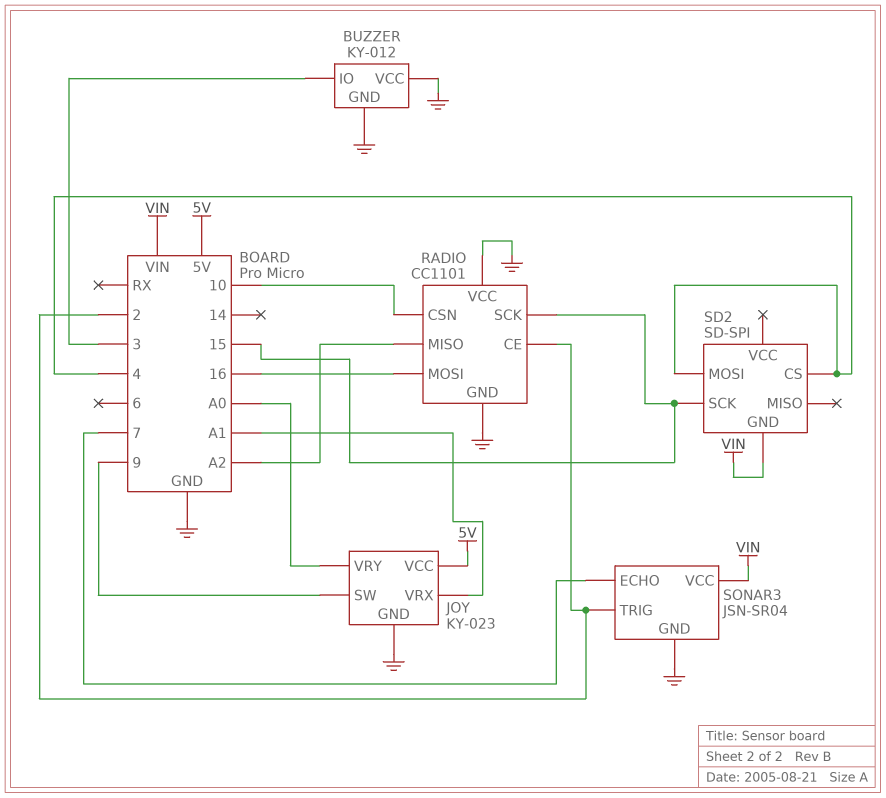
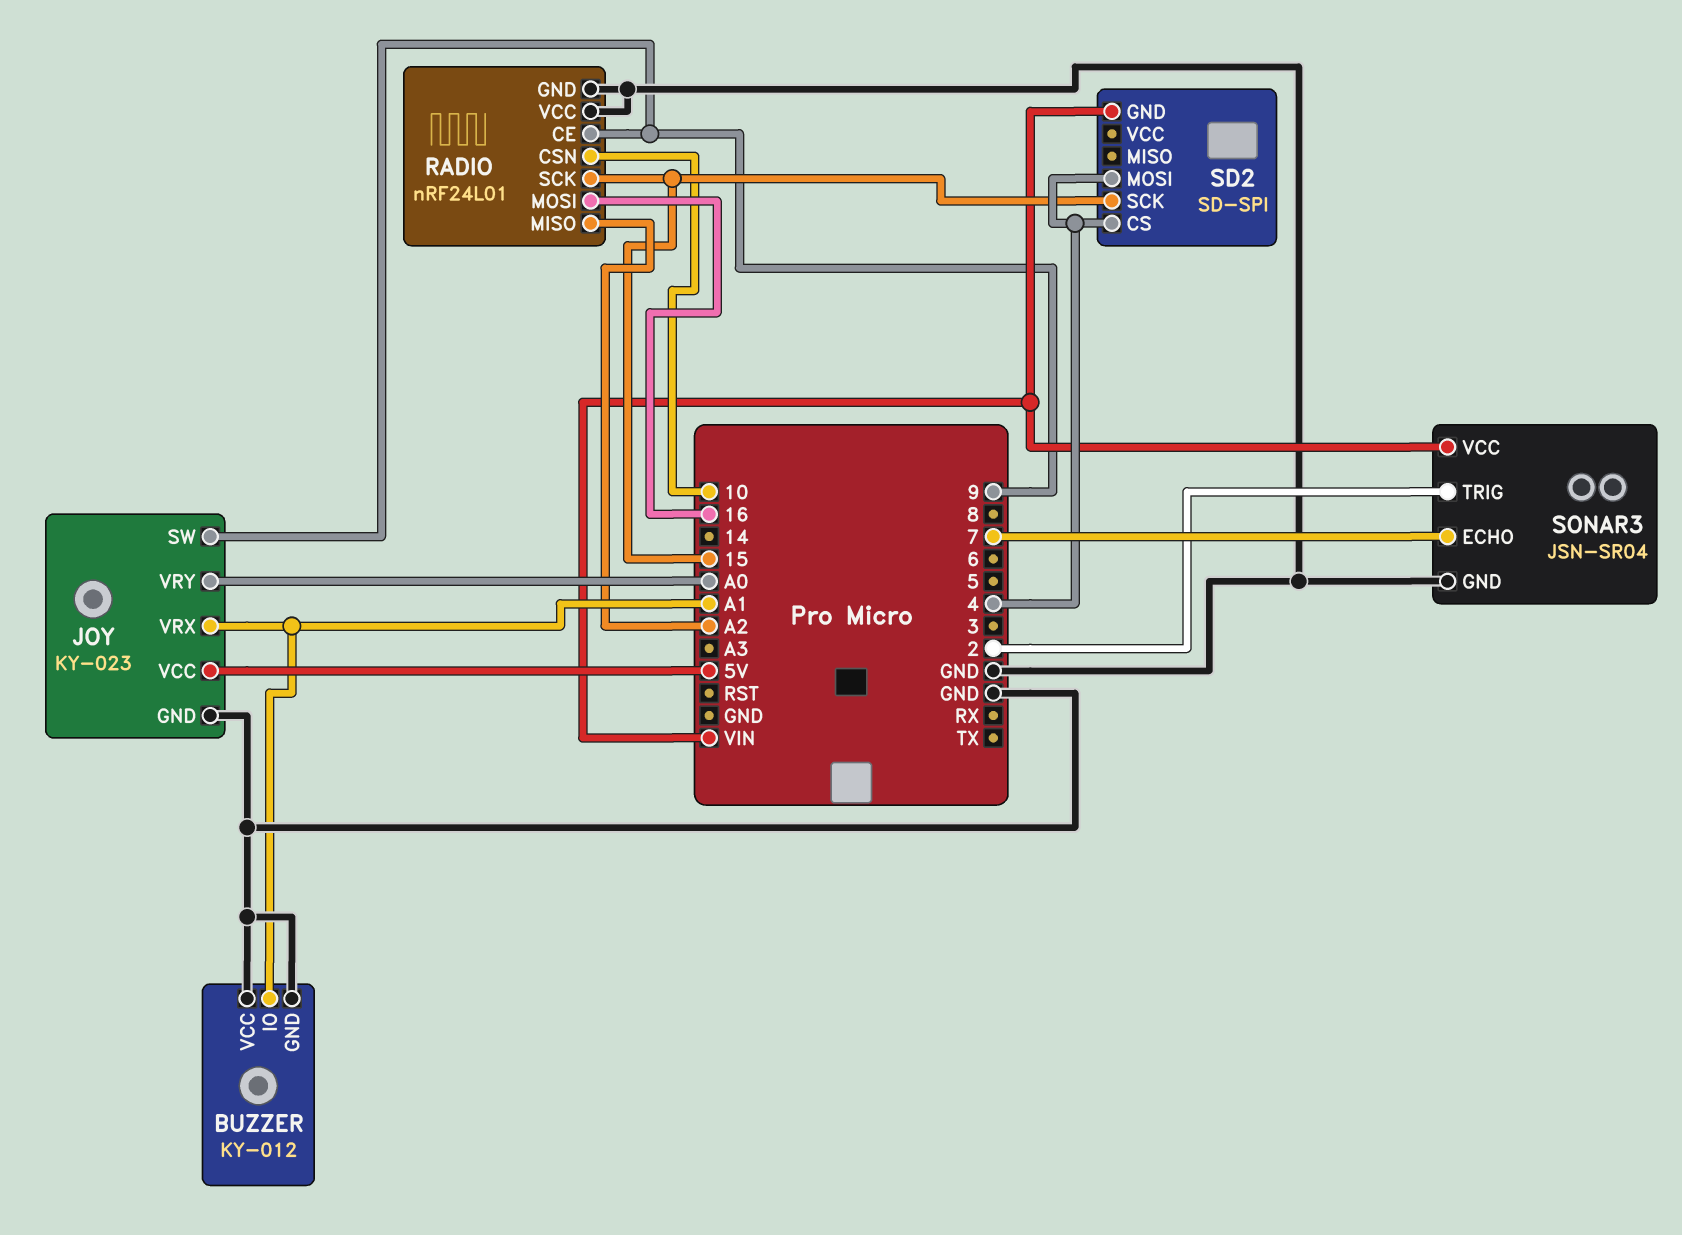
BUZZER pin IO: 3 -> A1
RADIO: CC1101 -> nRF24L01
RADIO pin CE: 2 -> 9

